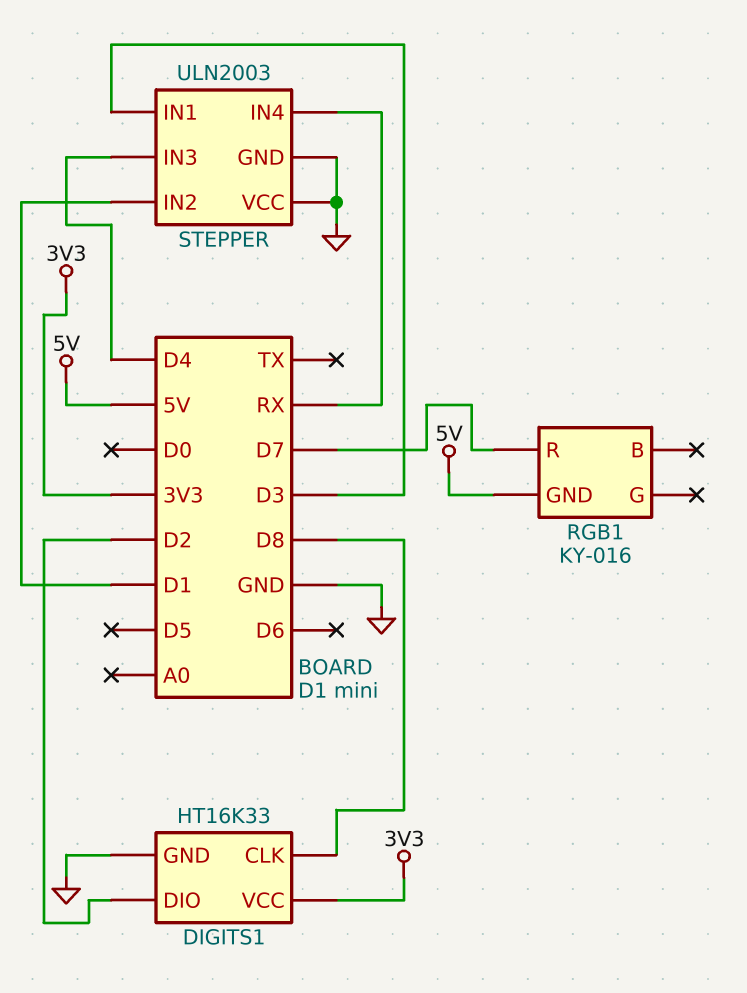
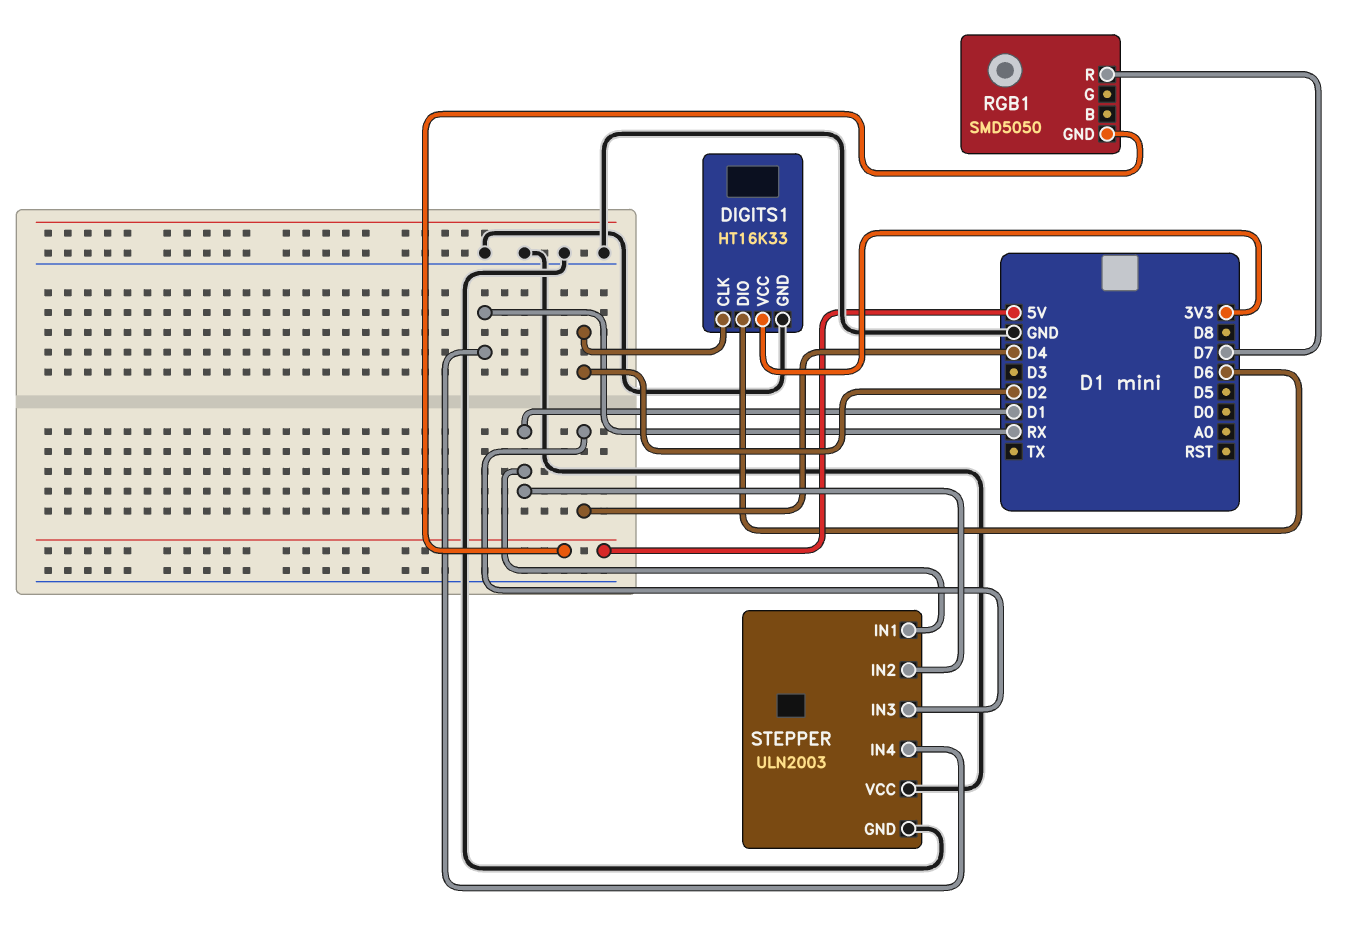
DIGITS1 pin CLK: D8 -> D2
DIGITS1 pin DIO: D2 -> D6
RGB1: KY-016 -> SMD5050
STEPPER pin IN1: D3 -> D1

